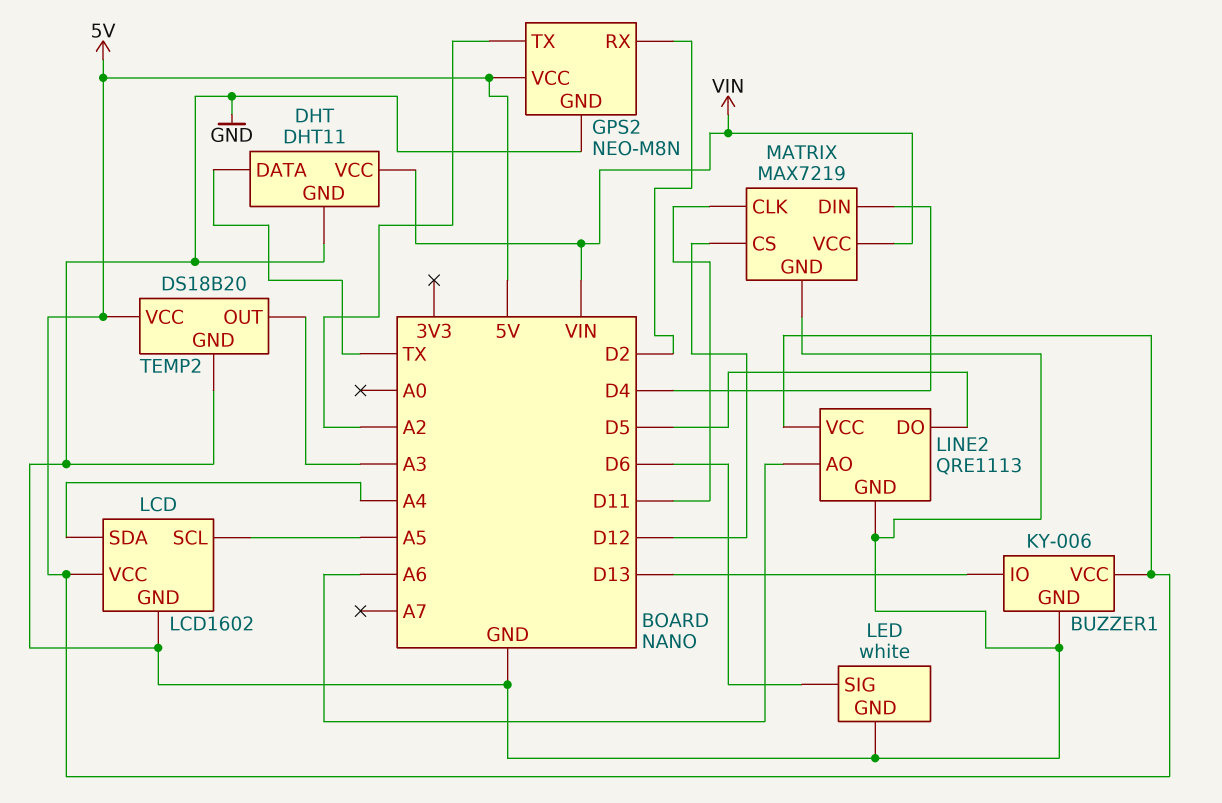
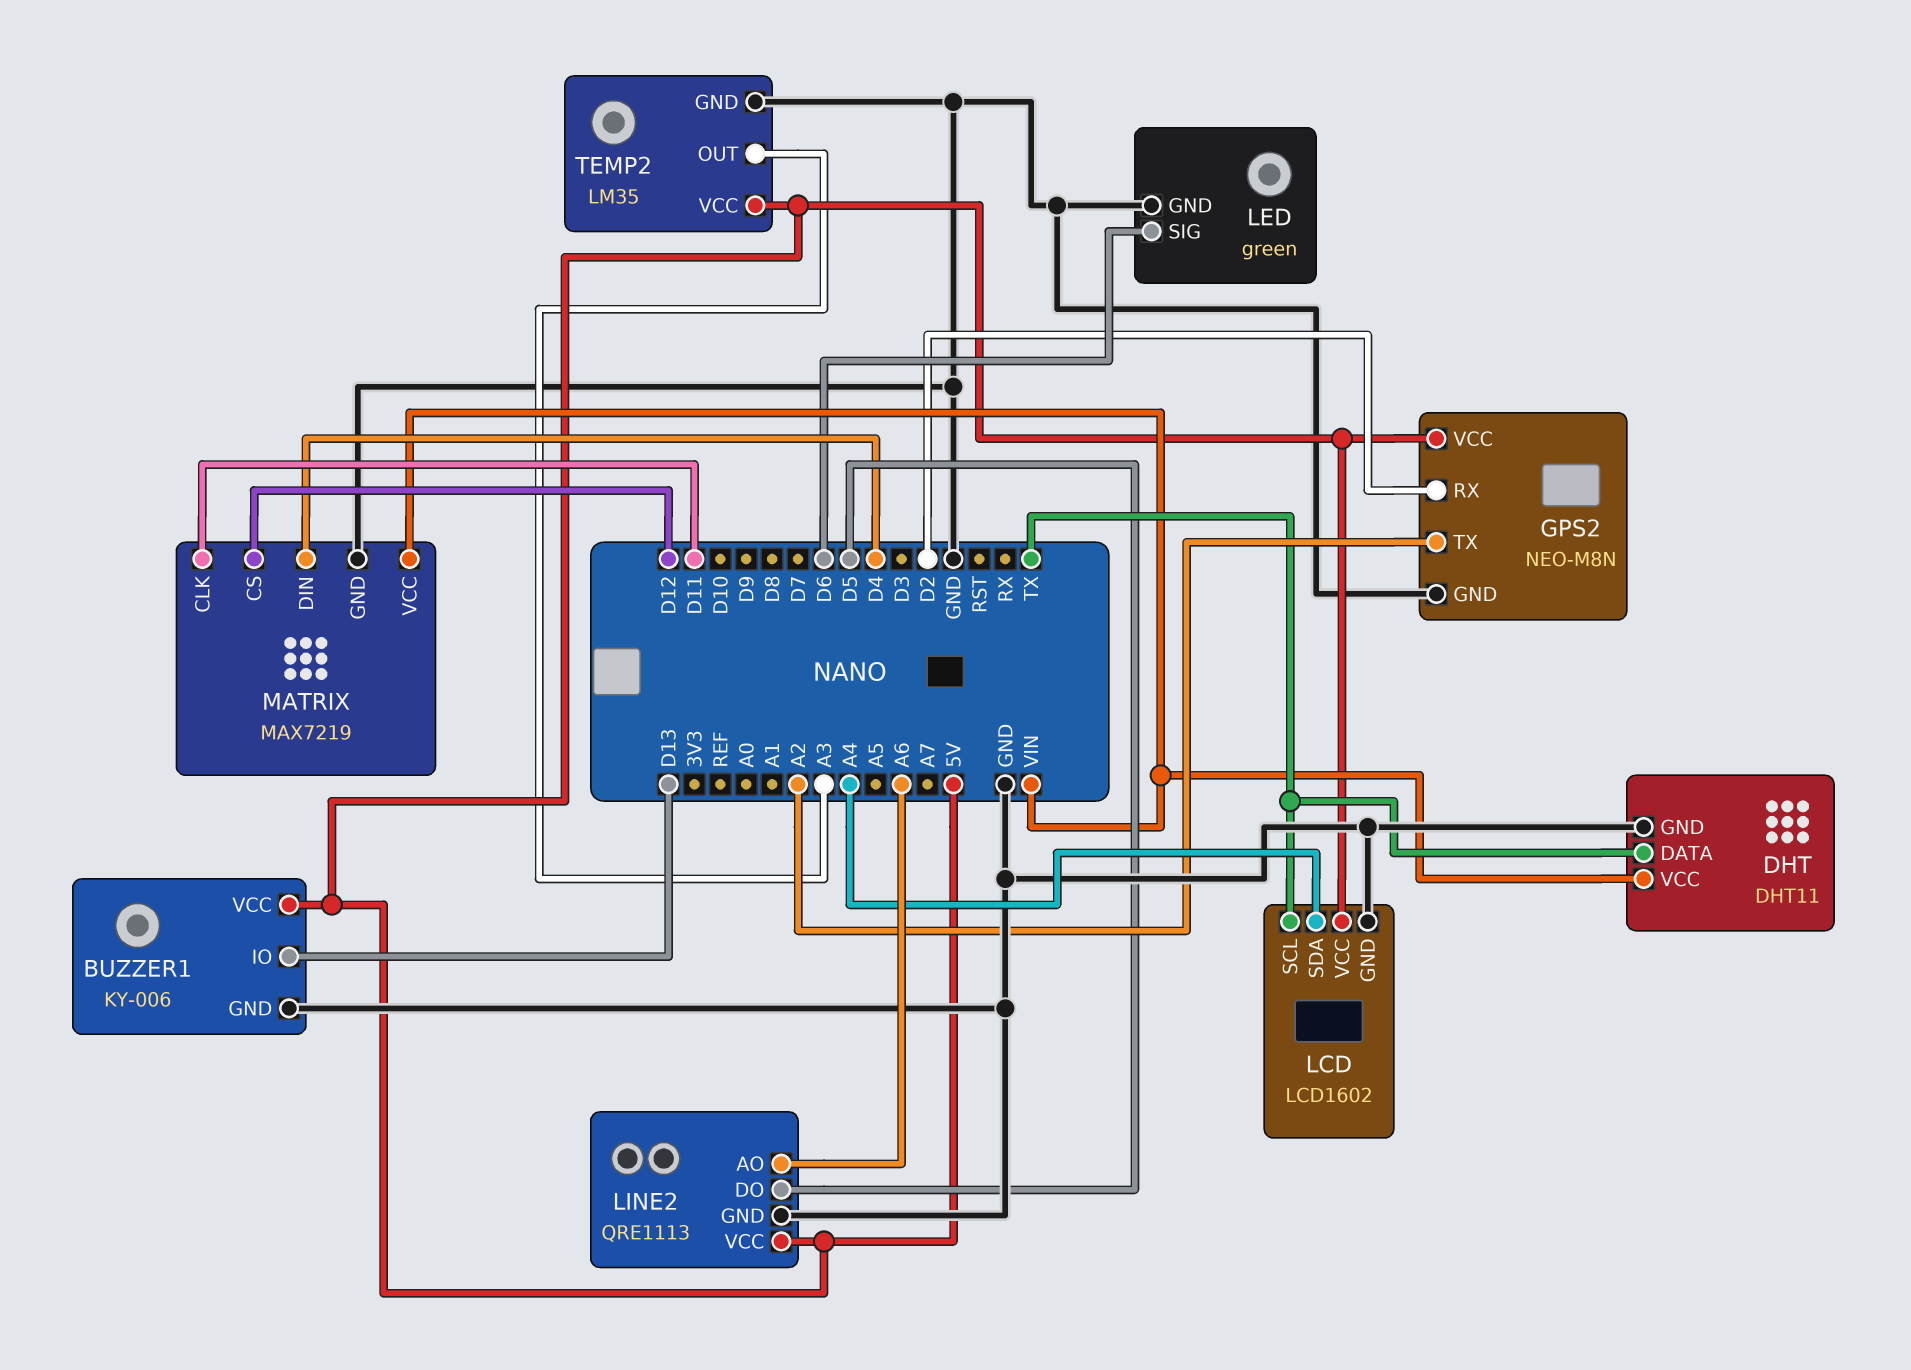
LCD pin SCL: A5 -> TX
LED: white -> green
TEMP2: DS18B20 -> LM35

